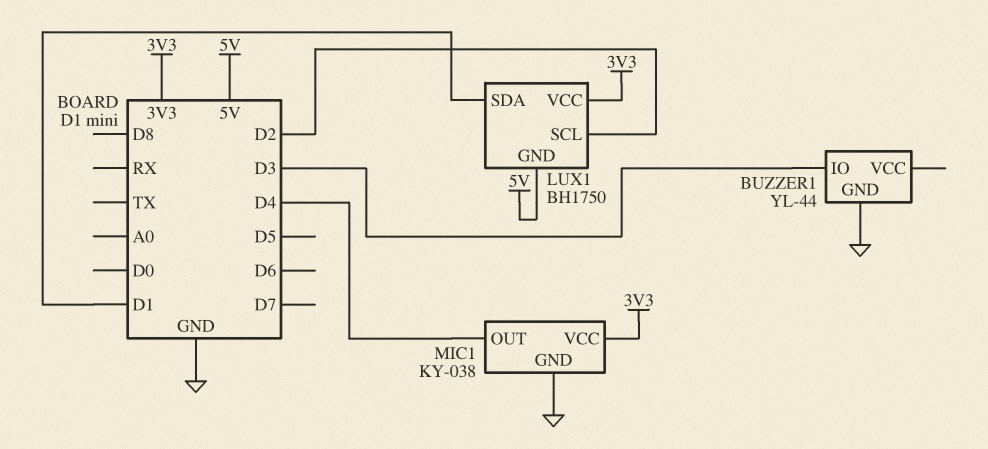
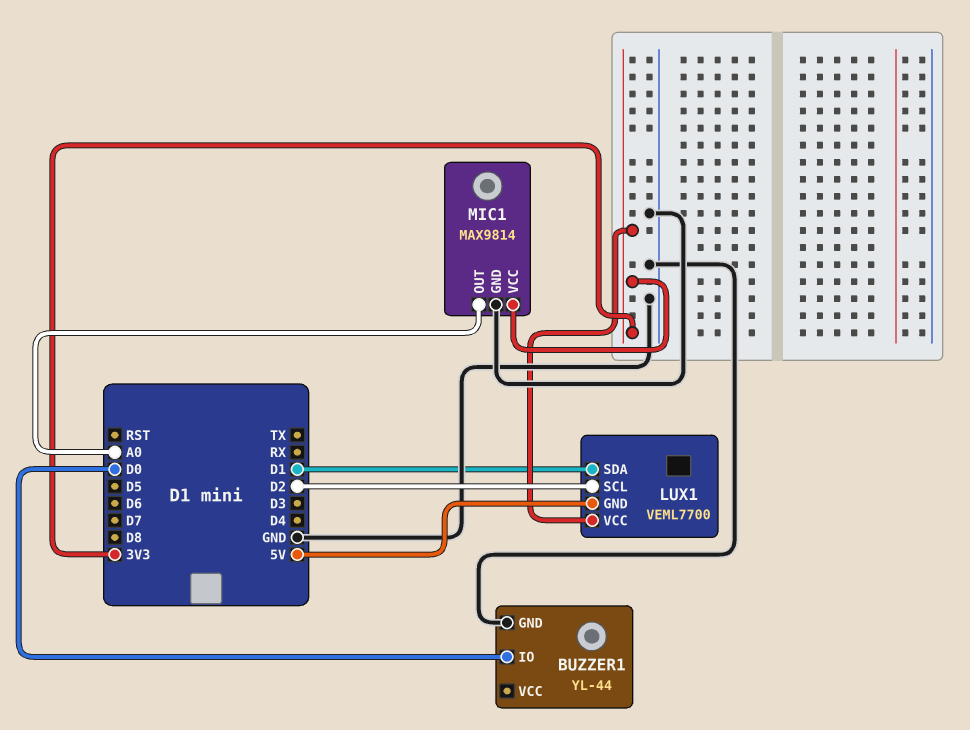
BUZZER1 pin IO: D3 -> D0
LUX1: BH1750 -> VEML7700
MIC1: KY-038 -> MAX9814
MIC1 pin OUT: D4 -> A0

